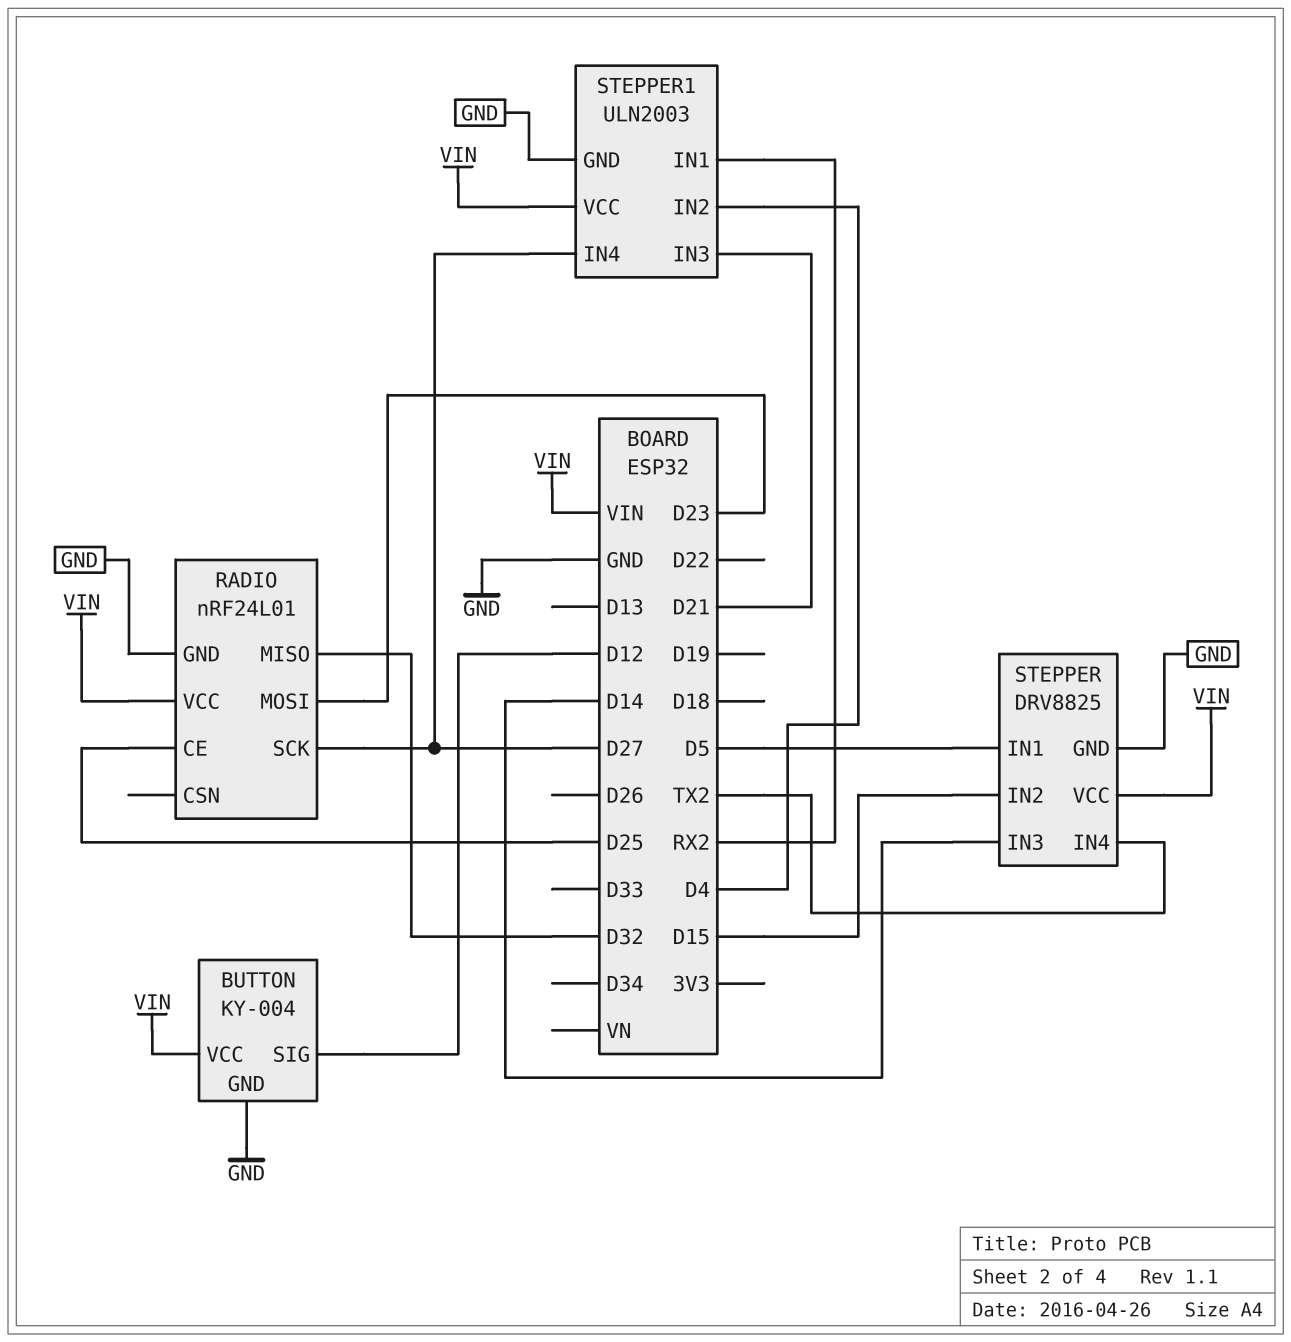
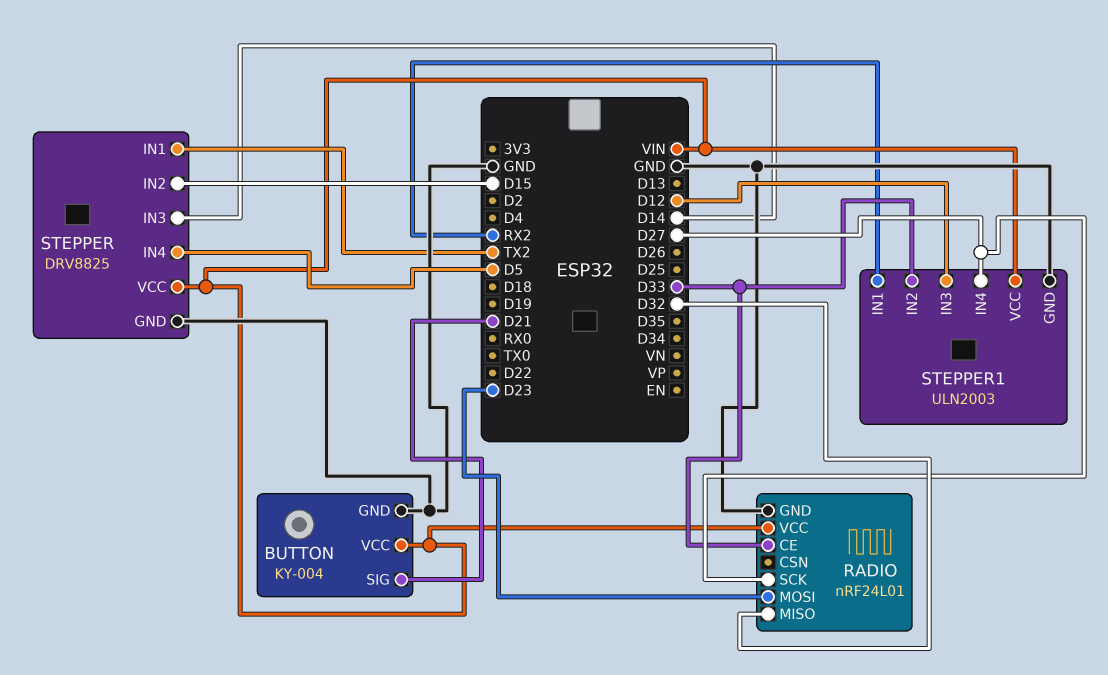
BUTTON pin SIG: D12 -> D21
RADIO pin CE: D25 -> D33
STEPPER pin IN1: D5 -> TX2
STEPPER pin IN4: TX2 -> D5
STEPPER1 pin IN2: D4 -> D33
STEPPER1 pin IN3: D21 -> D12

